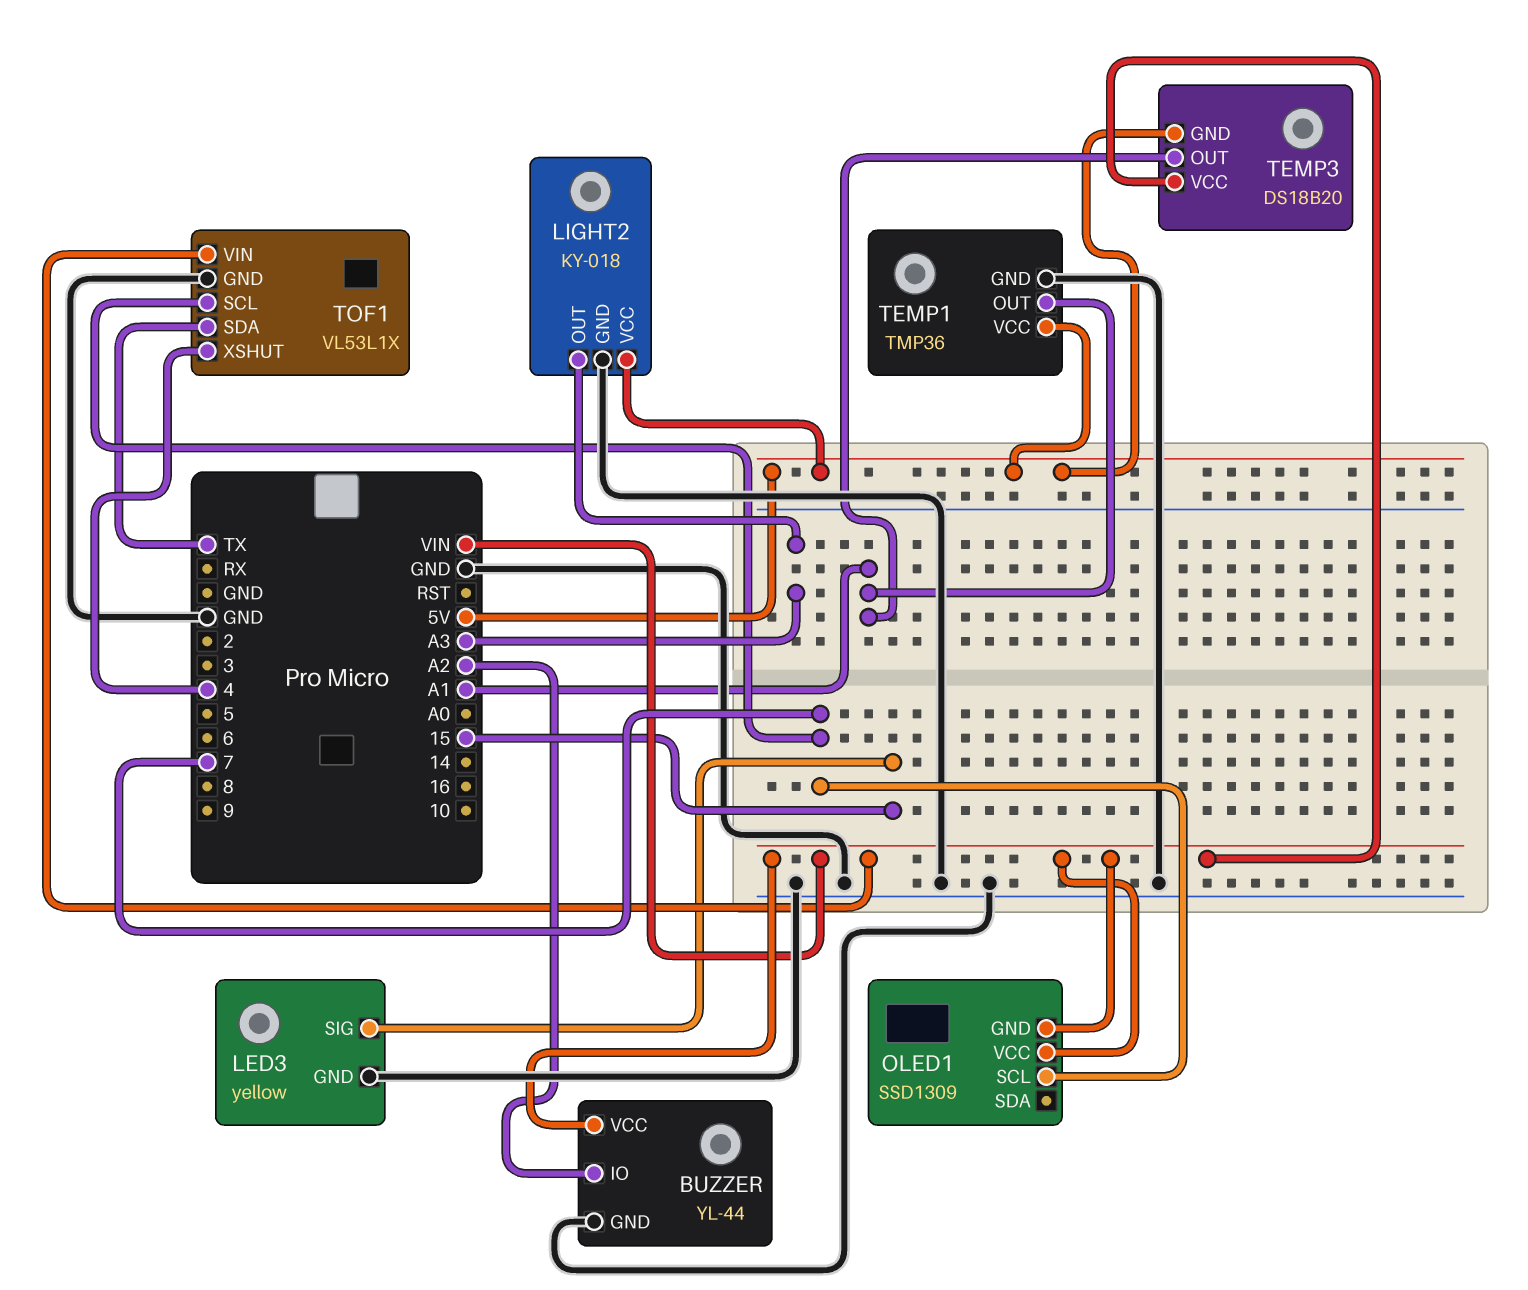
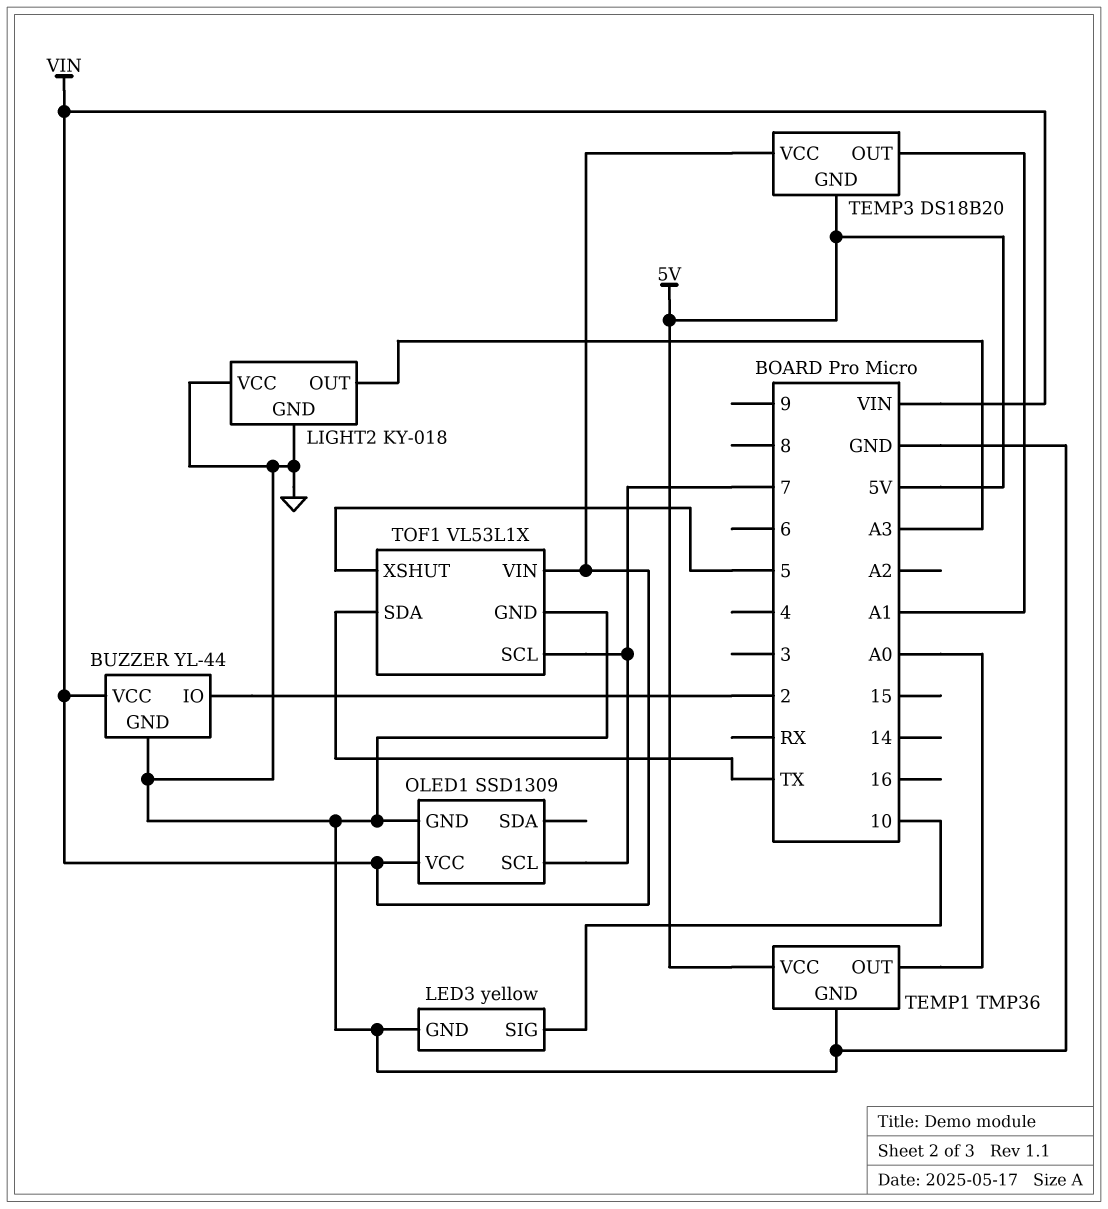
BUZZER pin IO: A2 -> 2
LED3 pin SIG: 15 -> 10
LIGHT2 pin VCC: 5V -> GND
OLED1 pin GND: VIN -> GND
TEMP1 pin OUT: A1 -> A0
TOF1 pin XSHUT: 4 -> 5

